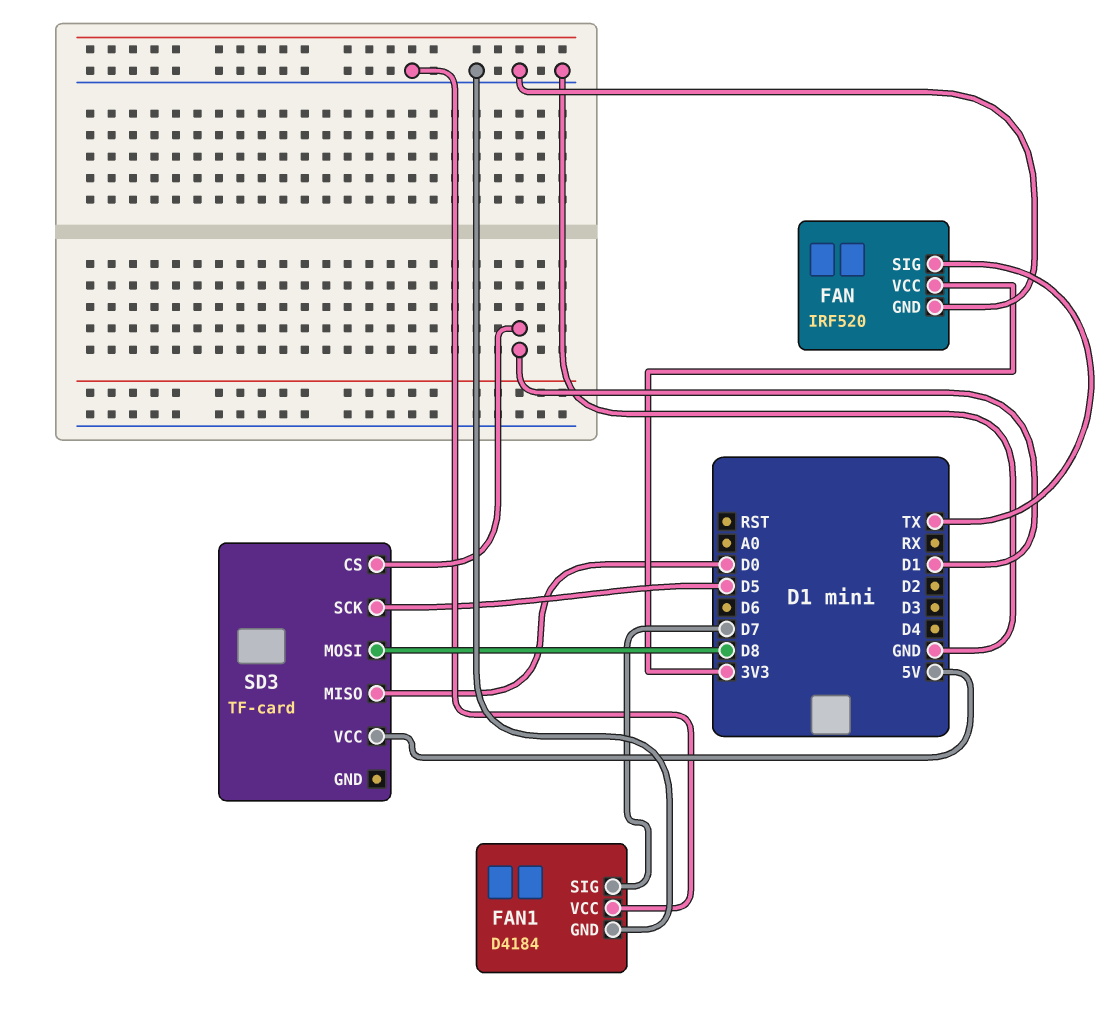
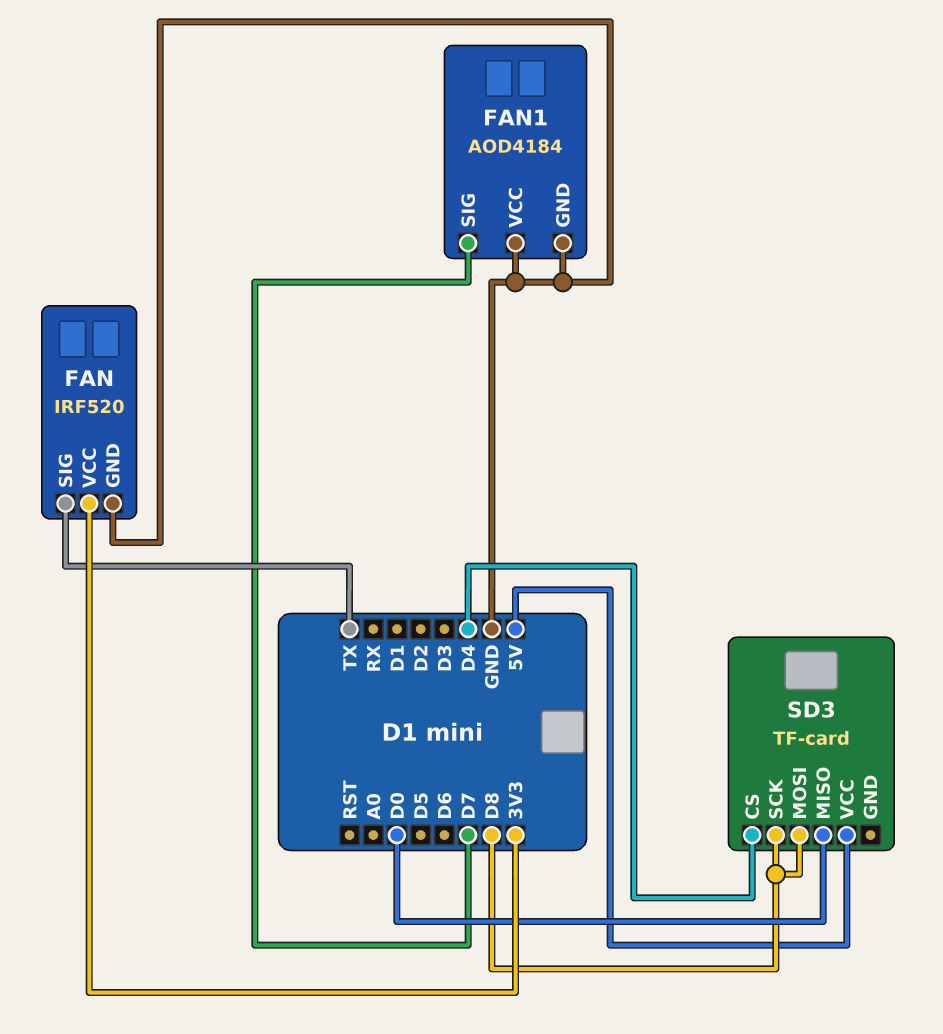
FAN1: D4184 -> AOD4184
SD3 pin CS: D1 -> D4
SD3 pin SCK: D5 -> D8

